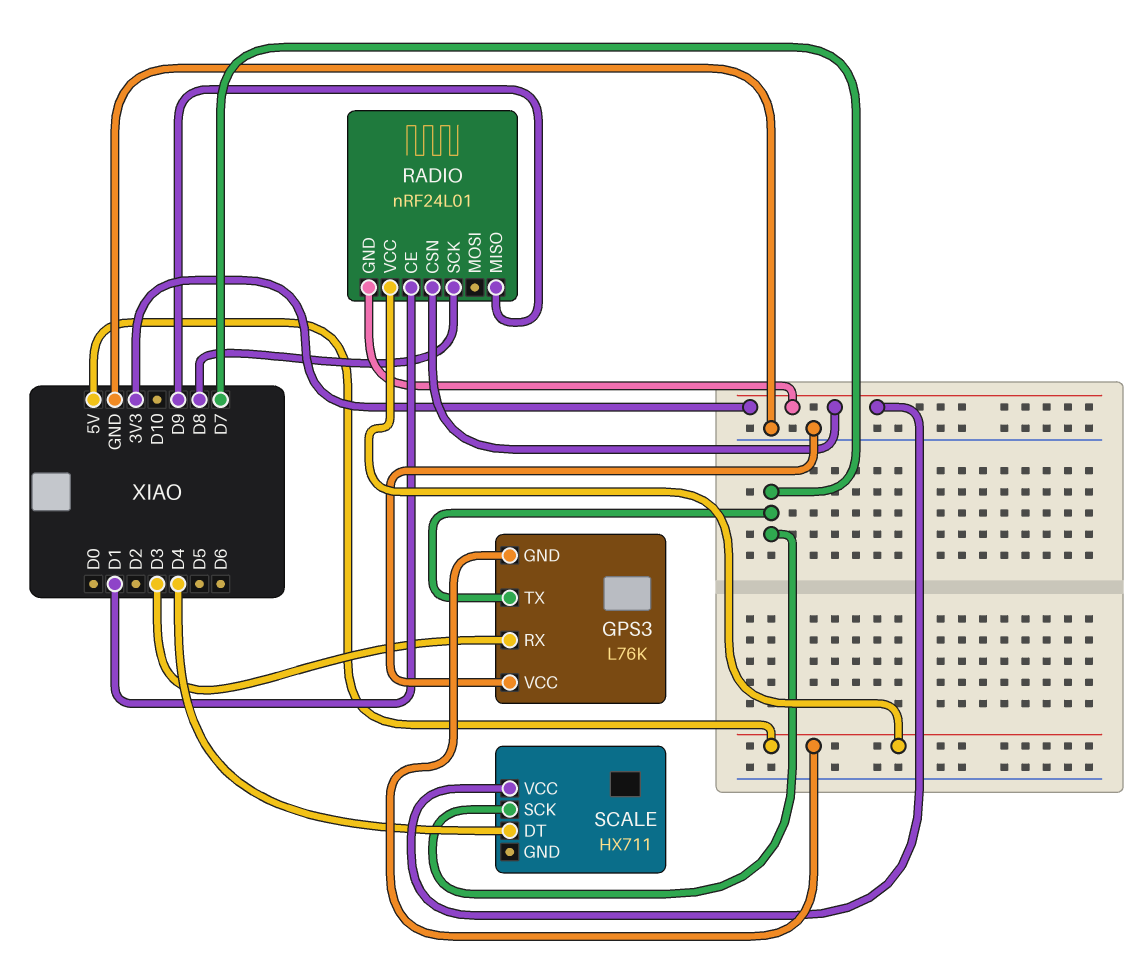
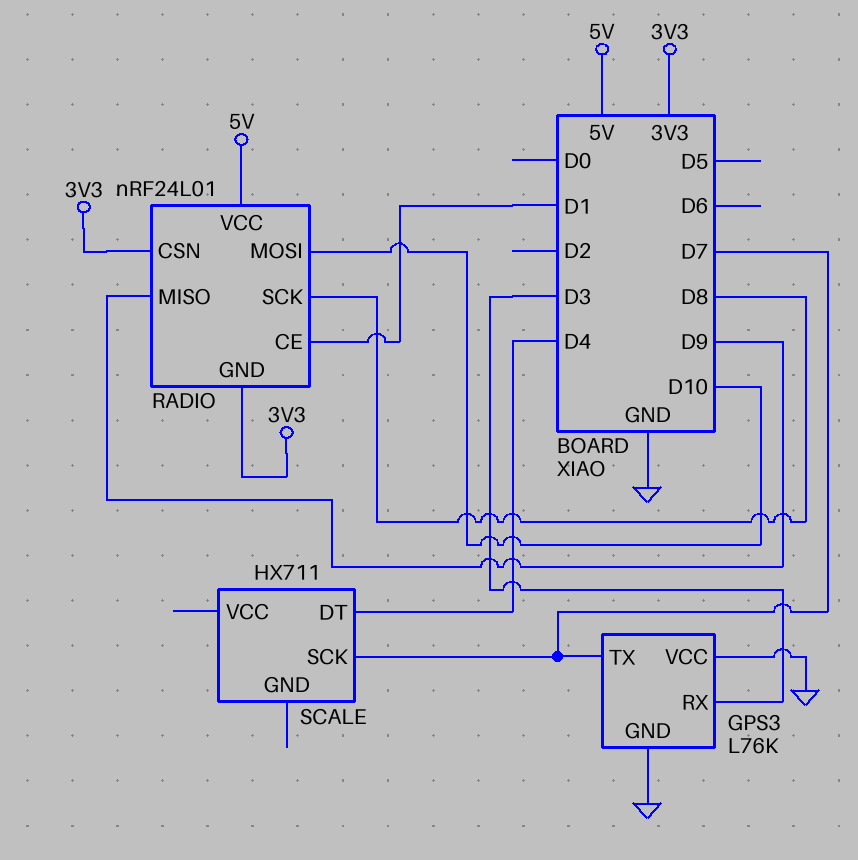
GPS3 pin GND: 5V -> GND
RADIO pin MOSI: none -> D10
SCALE pin VCC: 3V3 -> none

